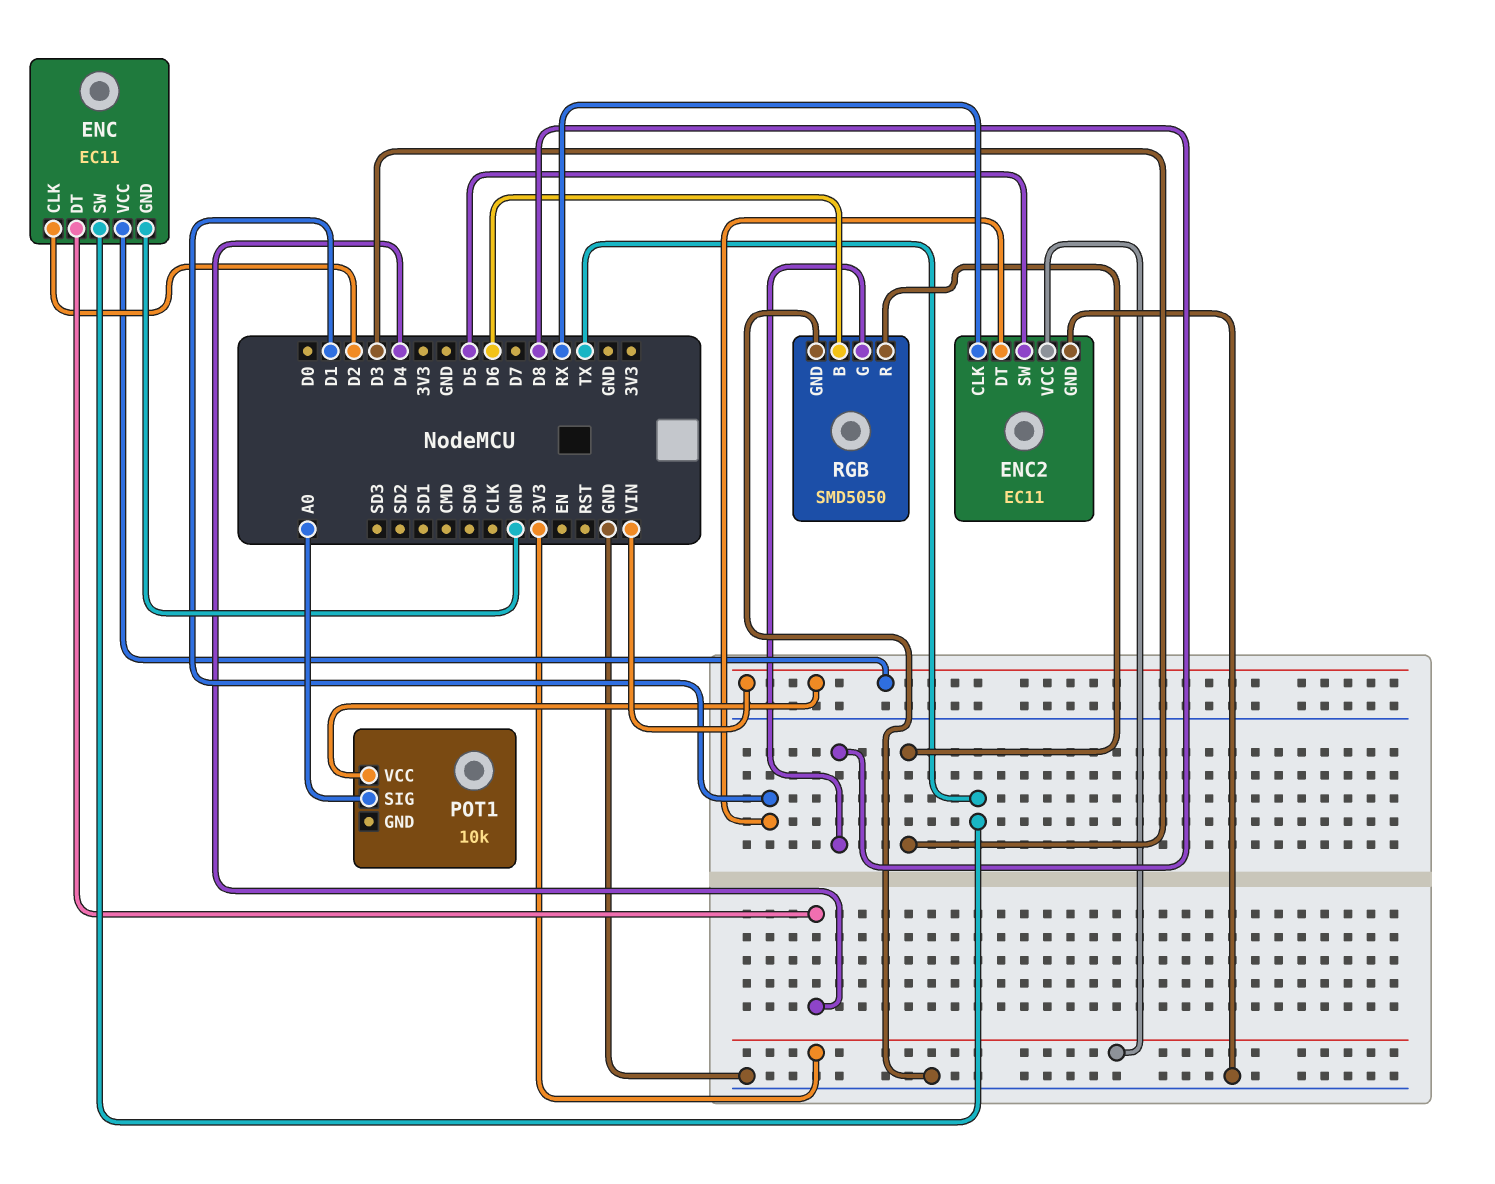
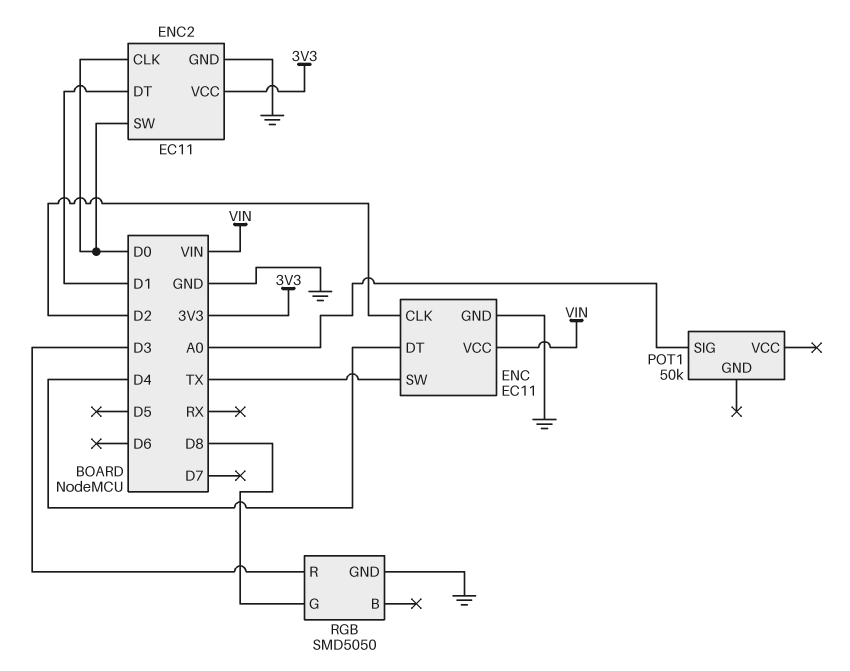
ENC2 pin CLK: RX -> D0
ENC2 pin SW: D5 -> D0
POT1: 10k -> 50k
POT1 pin VCC: VIN -> none
RGB pin B: D6 -> none

